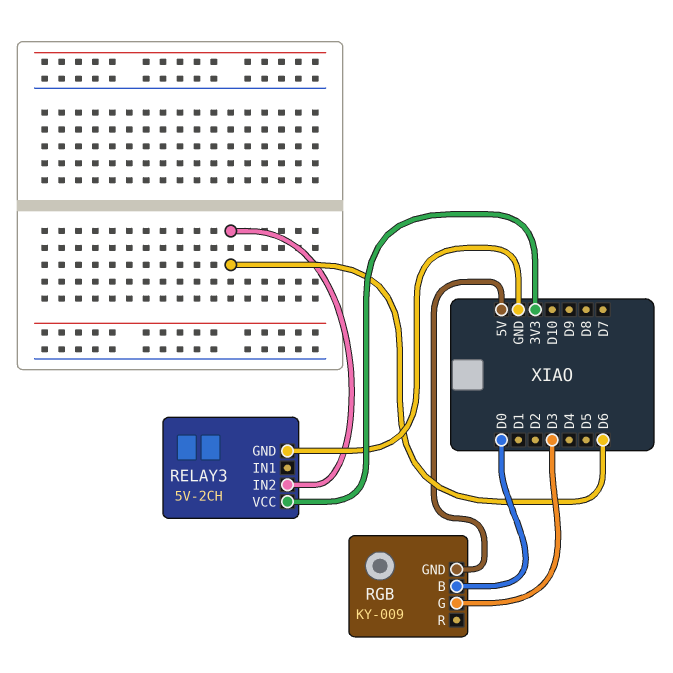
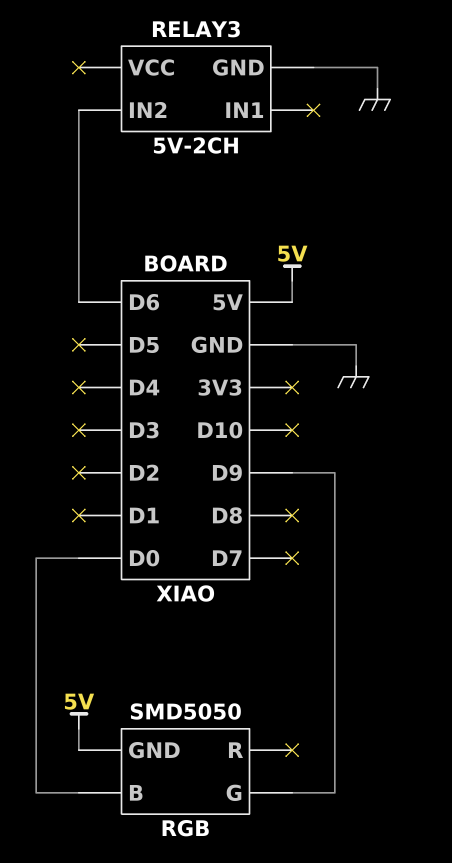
RELAY3 pin VCC: 3V3 -> none
RGB: KY-009 -> SMD5050
RGB pin G: D3 -> D9

